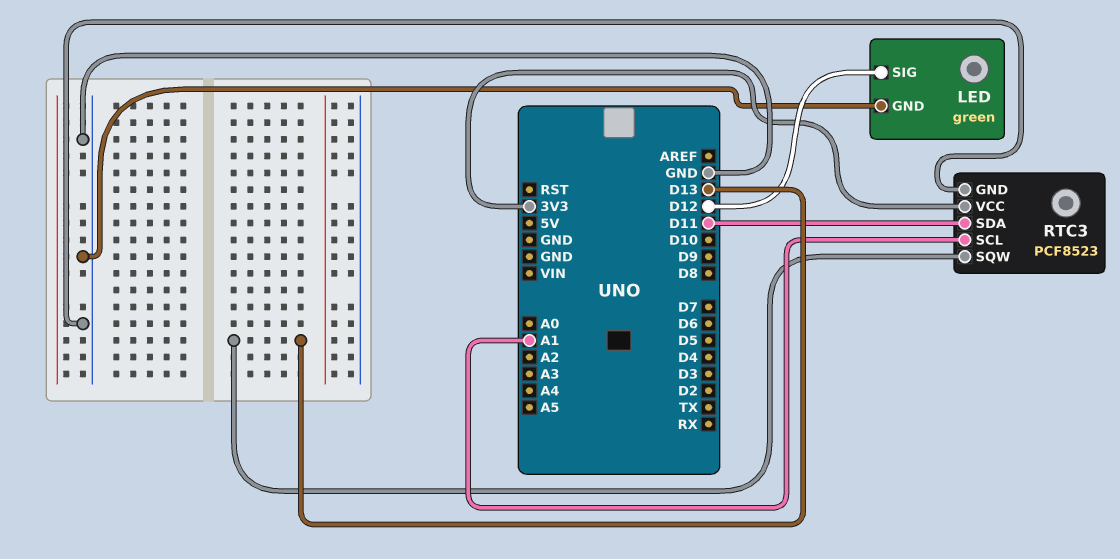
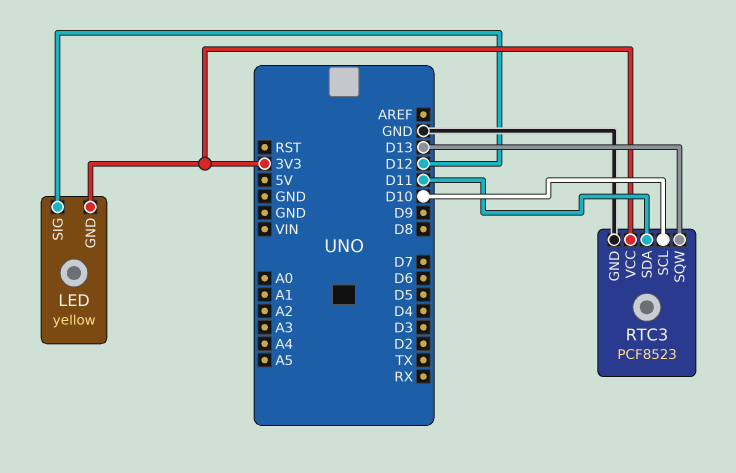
LED: green -> yellow
LED pin GND: GND -> 3V3
RTC3 pin SCL: A1 -> D10

